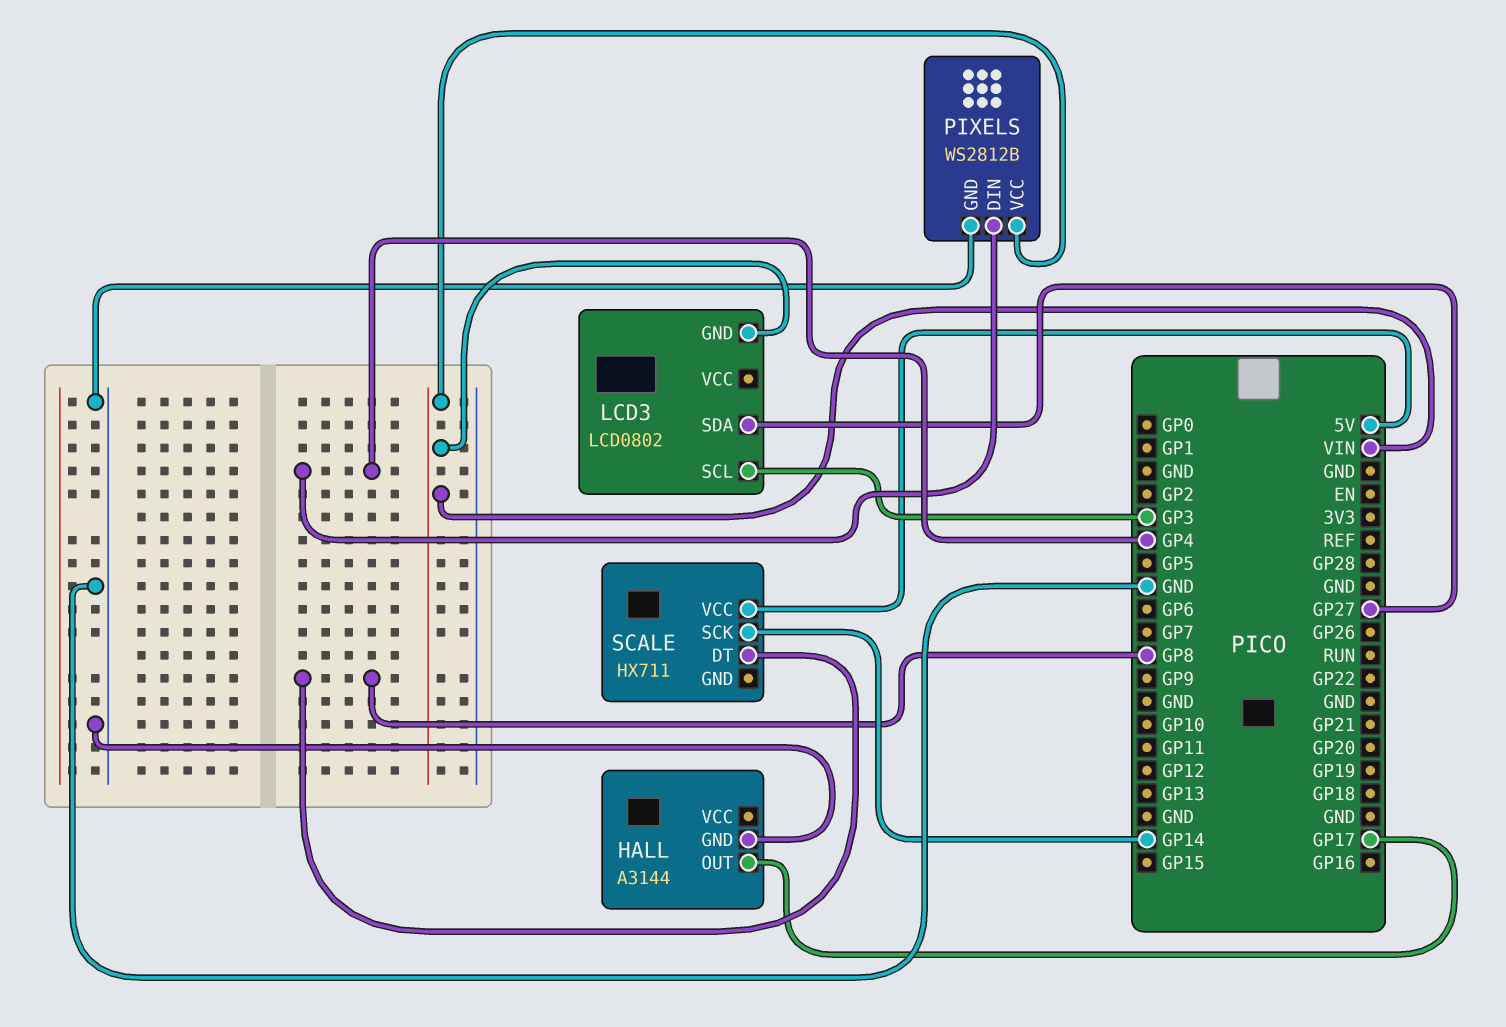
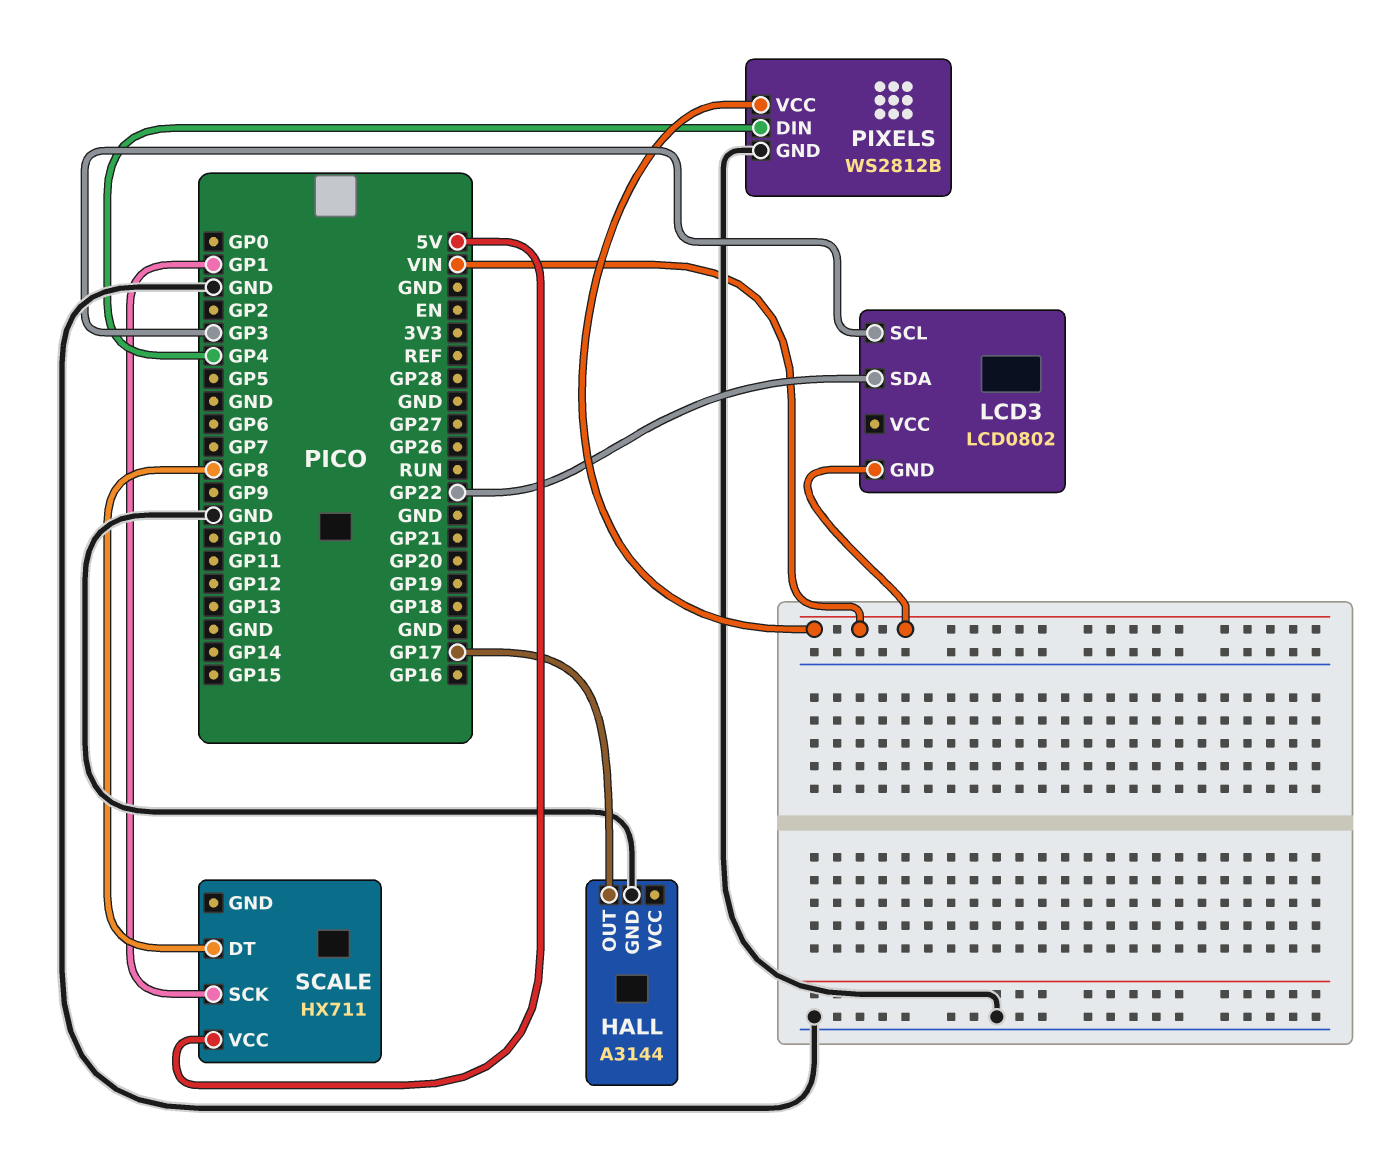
LCD3 pin SDA: GP27 -> GP22
SCALE pin SCK: GP14 -> GP1

